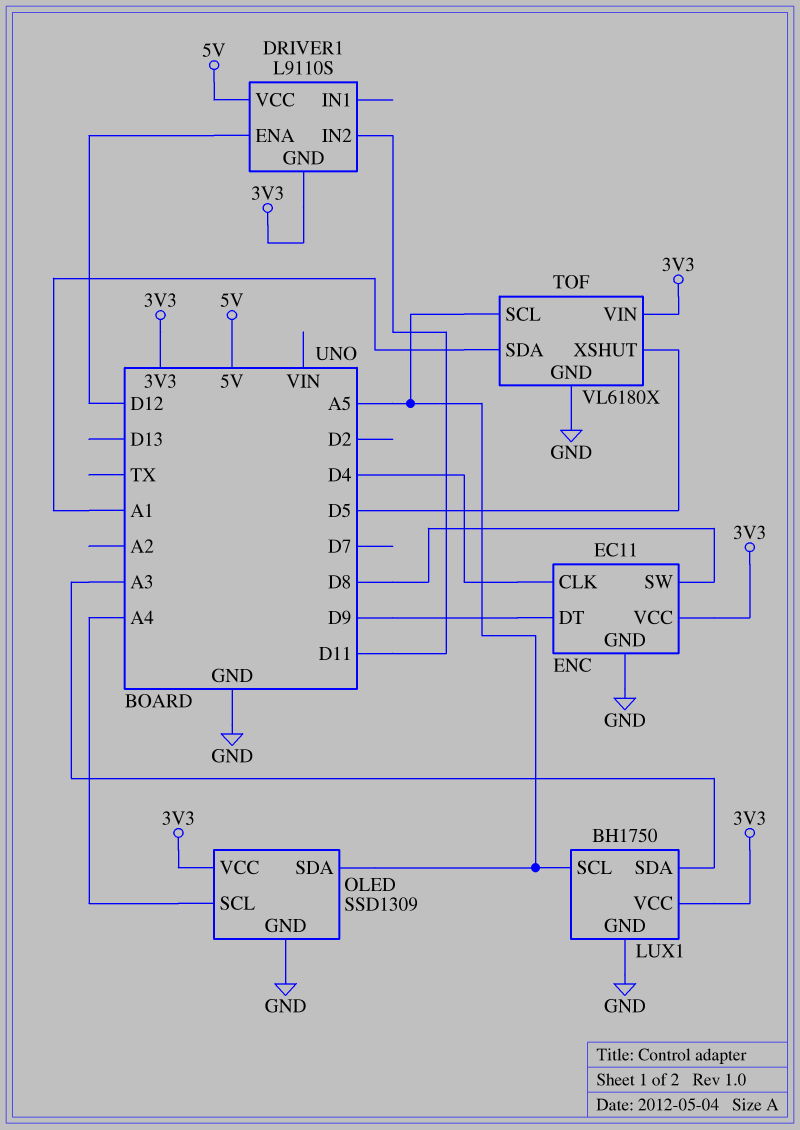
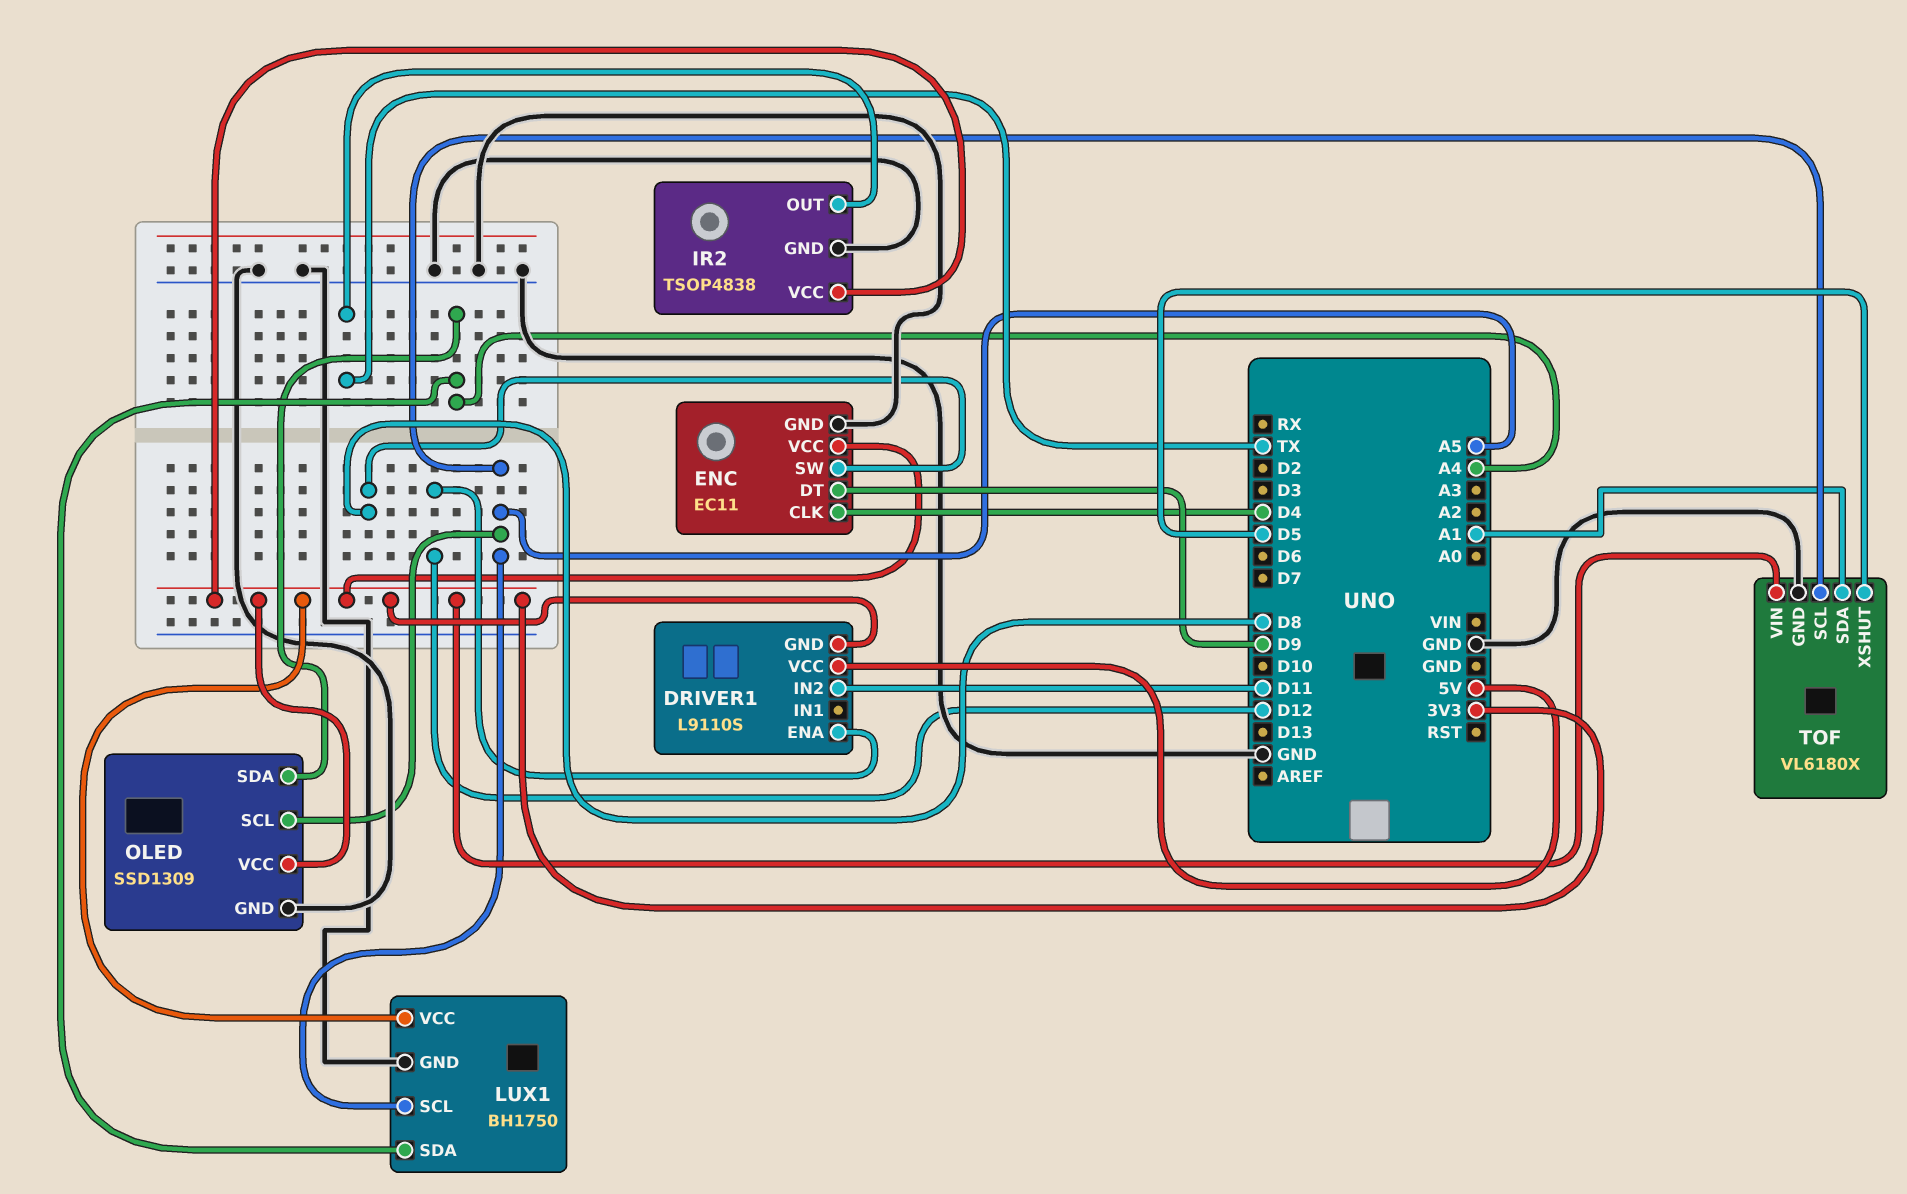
IR2: none -> TSOP4838
IR2 pin GND: none -> GND
IR2 pin OUT: none -> TX
IR2 pin VCC: none -> 3V3
LUX1 pin SDA: A3 -> A4
OLED pin SCL: A4 -> A5
OLED pin SDA: A5 -> A4

